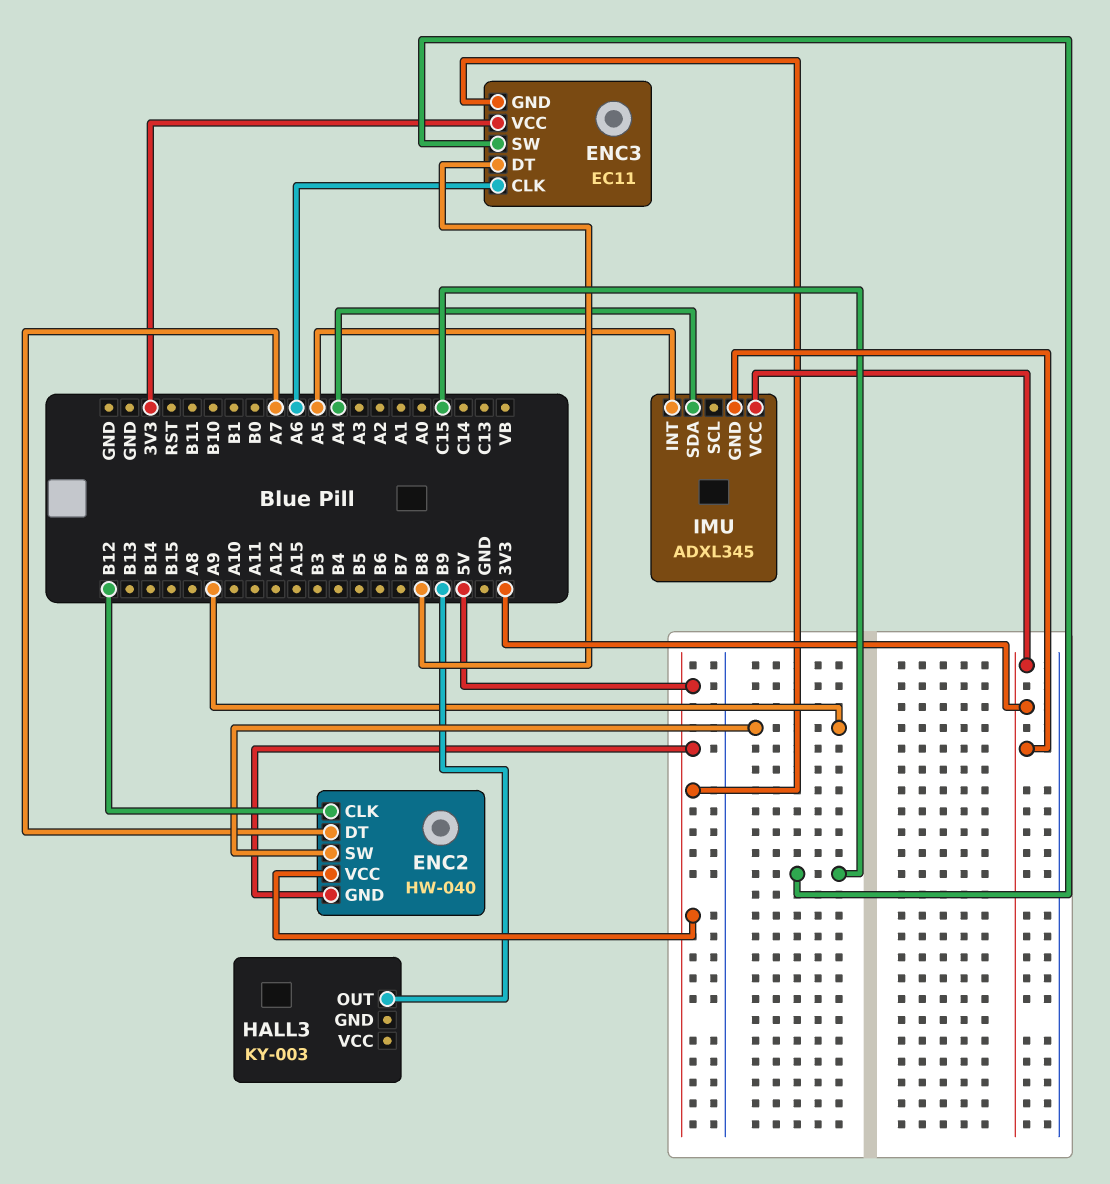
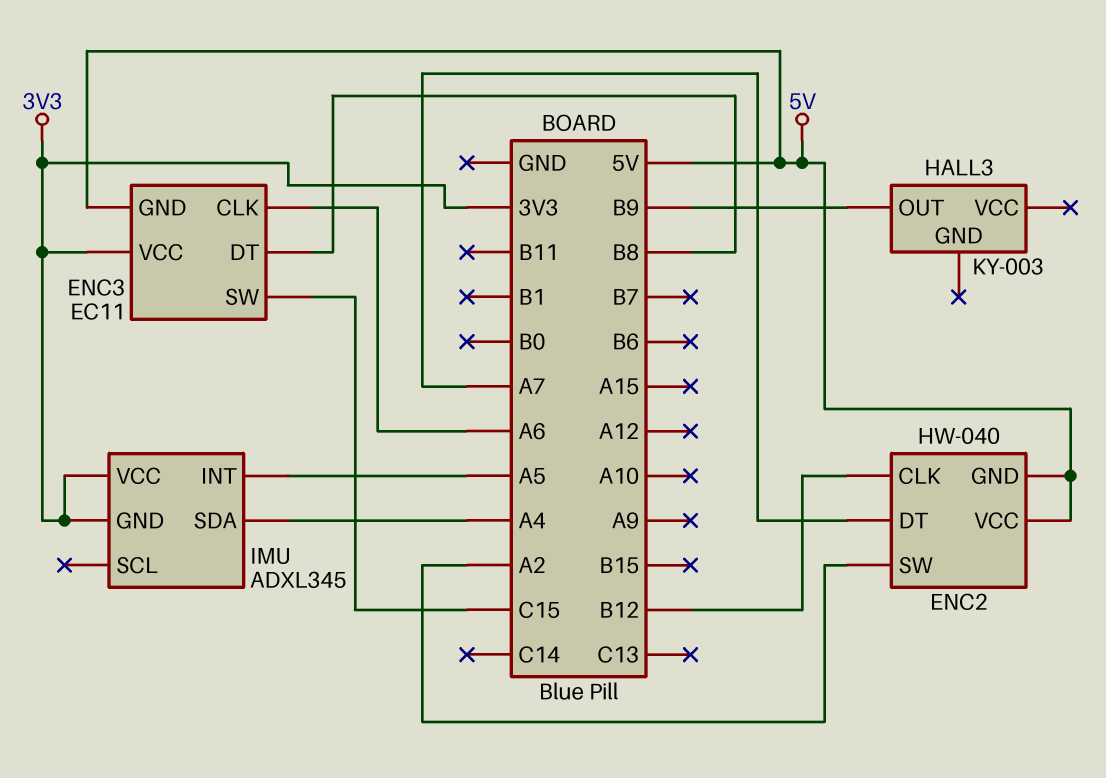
ENC2 pin SW: A9 -> A2

